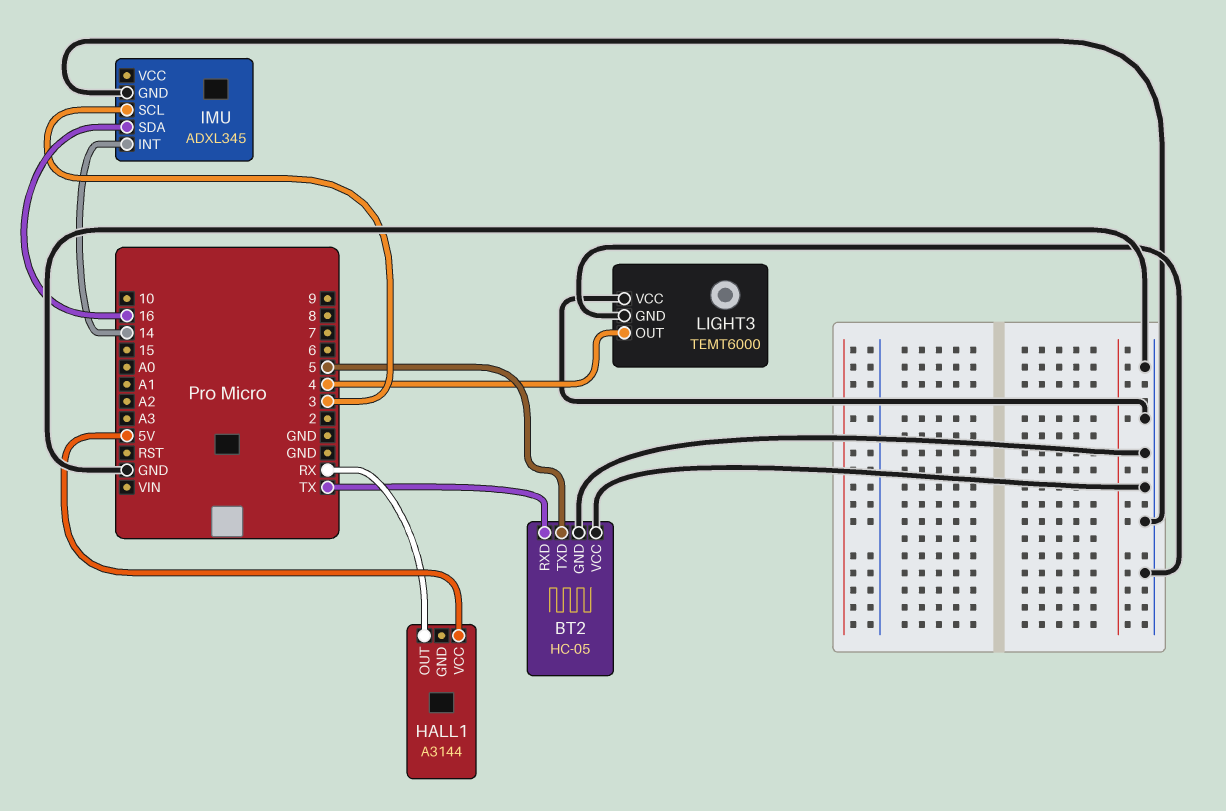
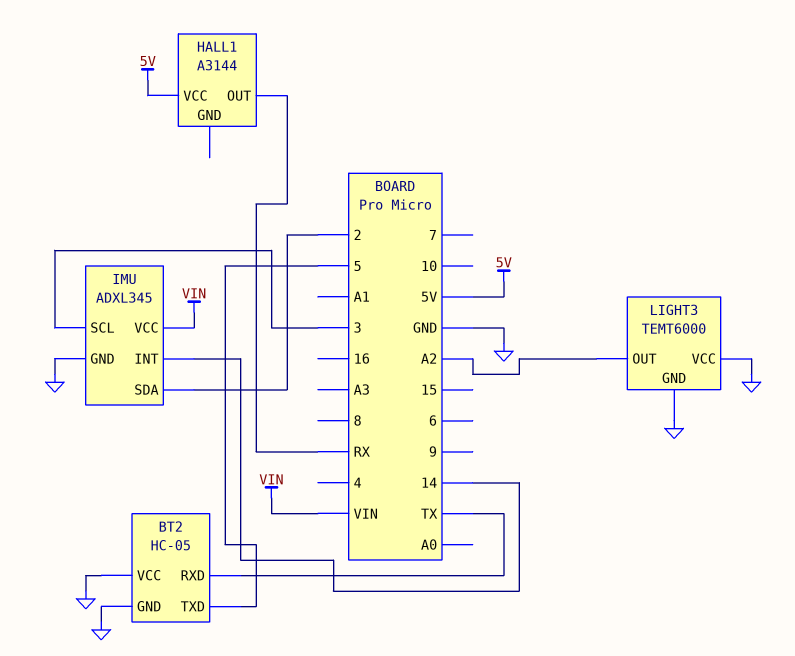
IMU pin SDA: 16 -> 2
IMU pin VCC: none -> VIN
LIGHT3 pin OUT: 4 -> A2

